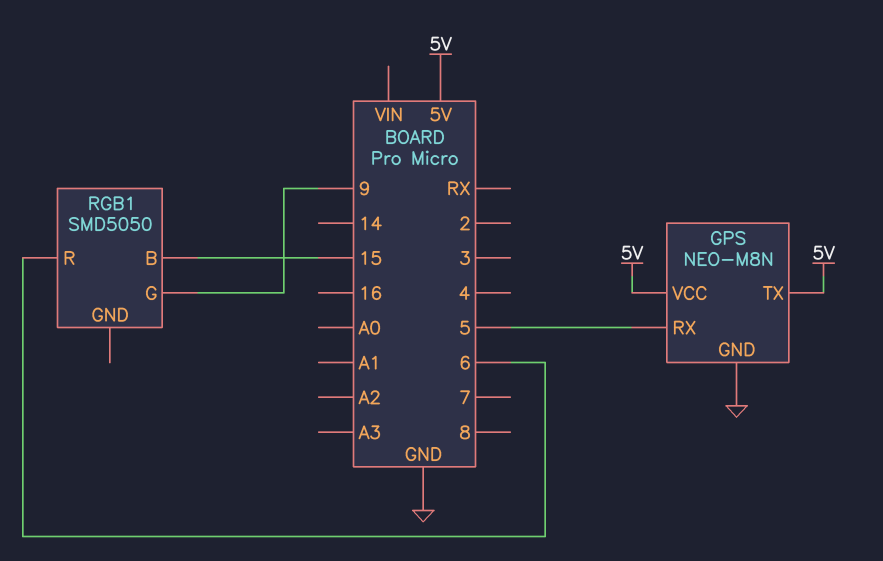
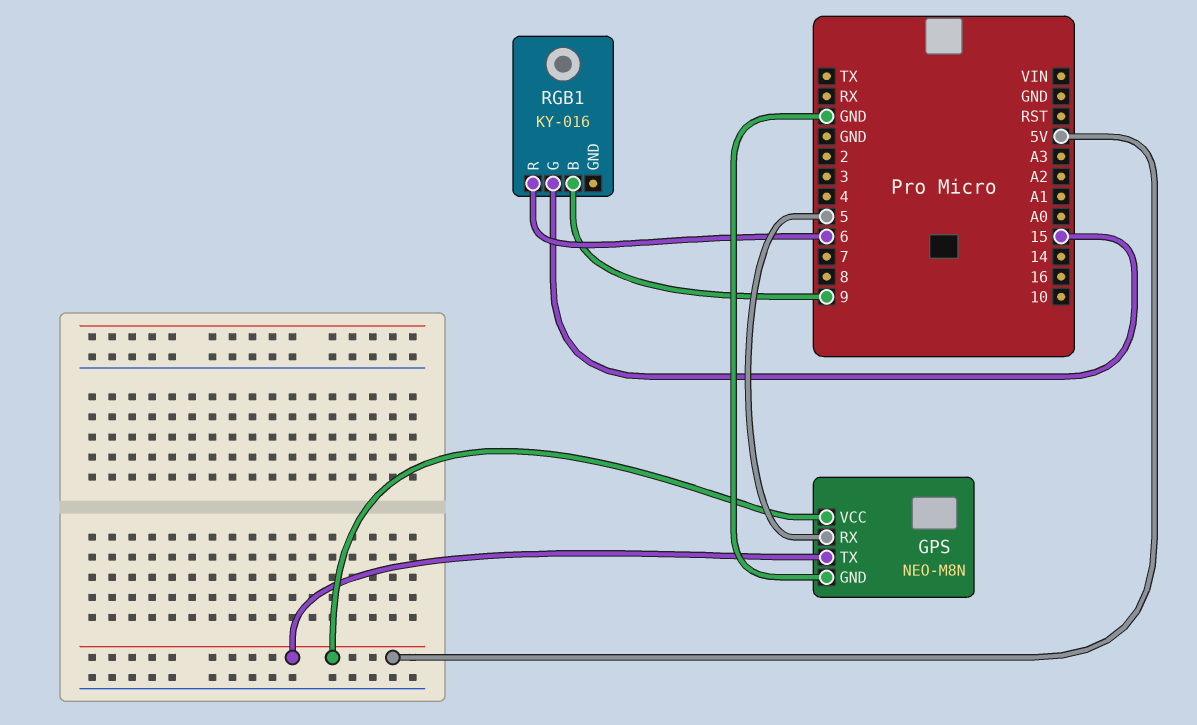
RGB1: SMD5050 -> KY-016
RGB1 pin B: 15 -> 9
RGB1 pin G: 9 -> 15

